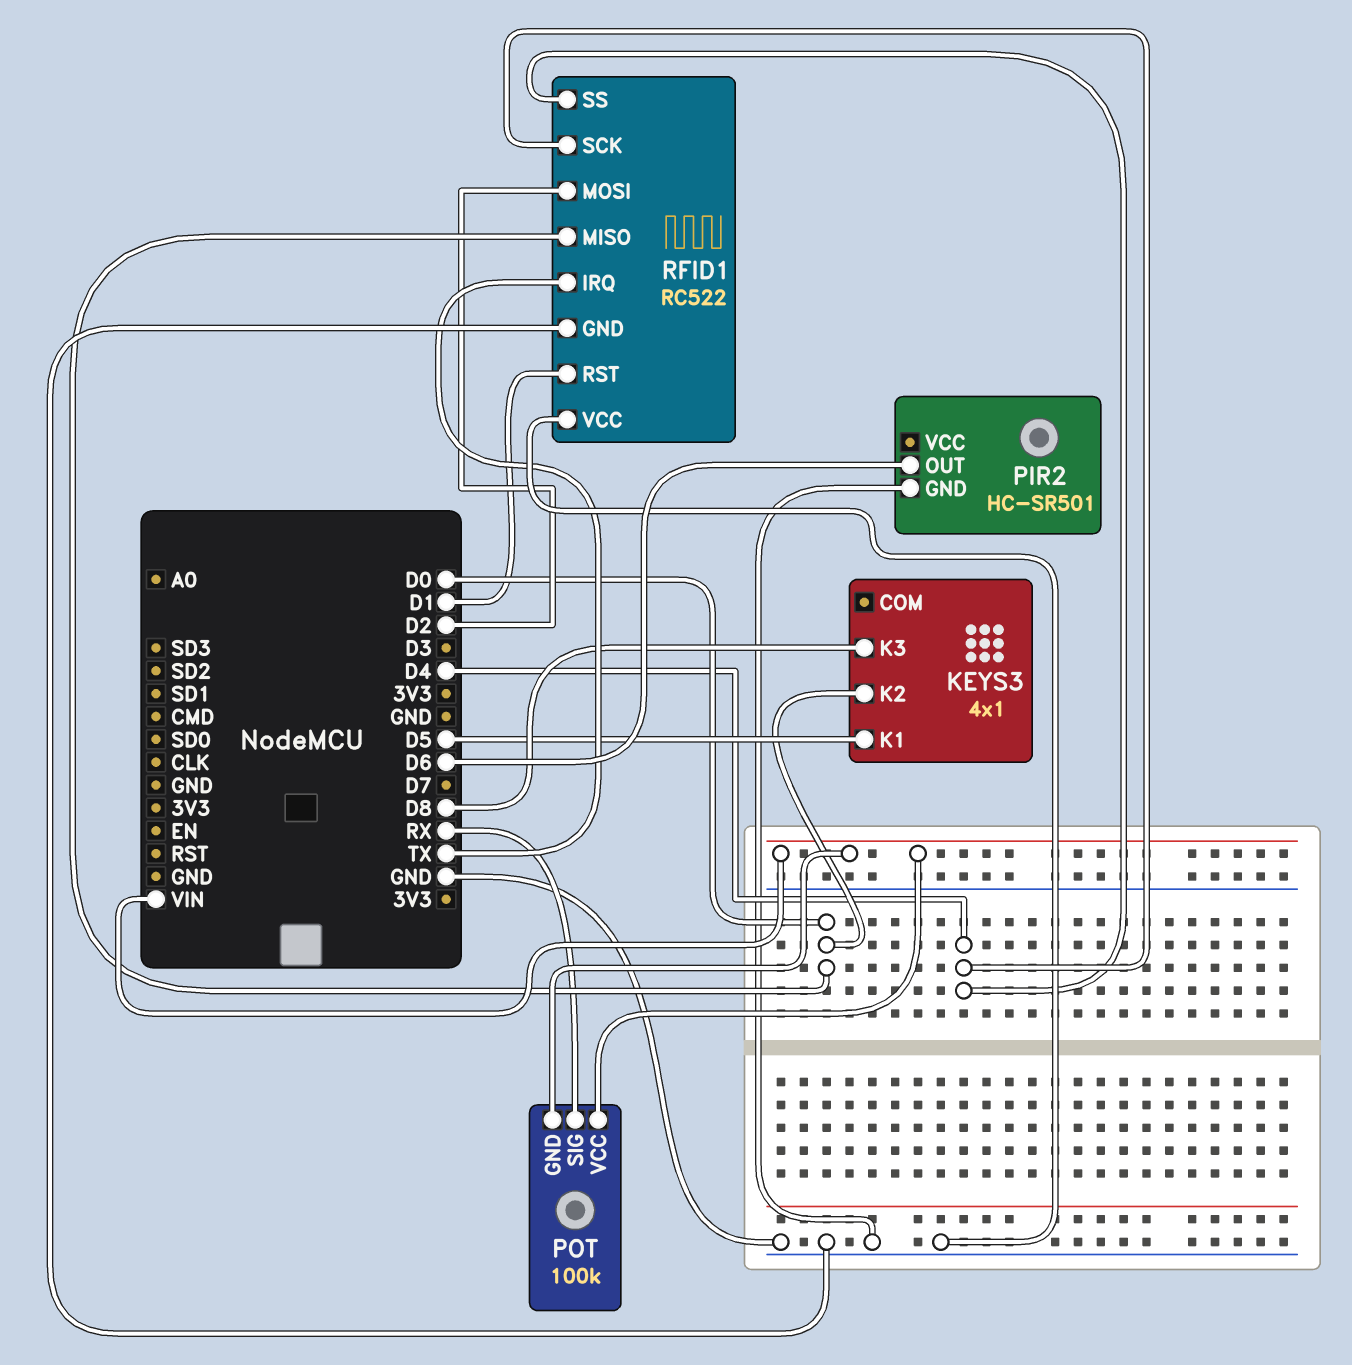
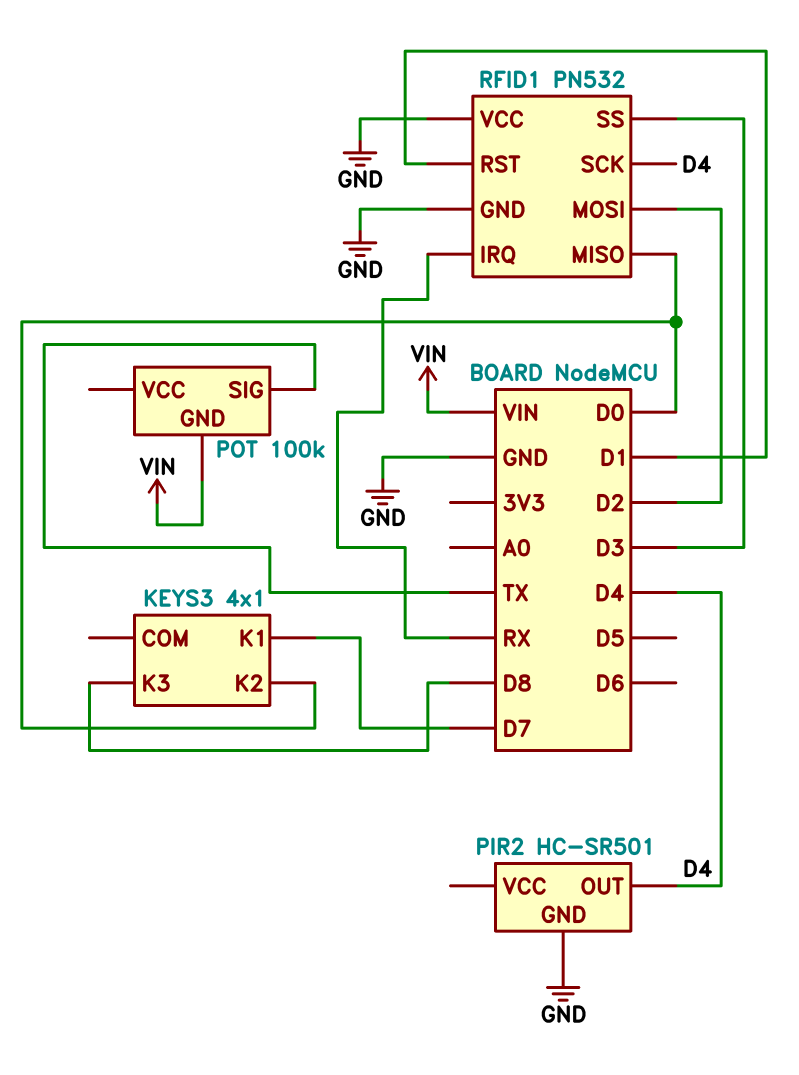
KEYS3 pin K1: D5 -> D7
PIR2 pin OUT: D6 -> D4
POT pin SIG: RX -> TX
POT pin VCC: VIN -> none
RFID1: RC522 -> PN532
RFID1 pin IRQ: TX -> RX
RFID1 pin SS: D4 -> D3

